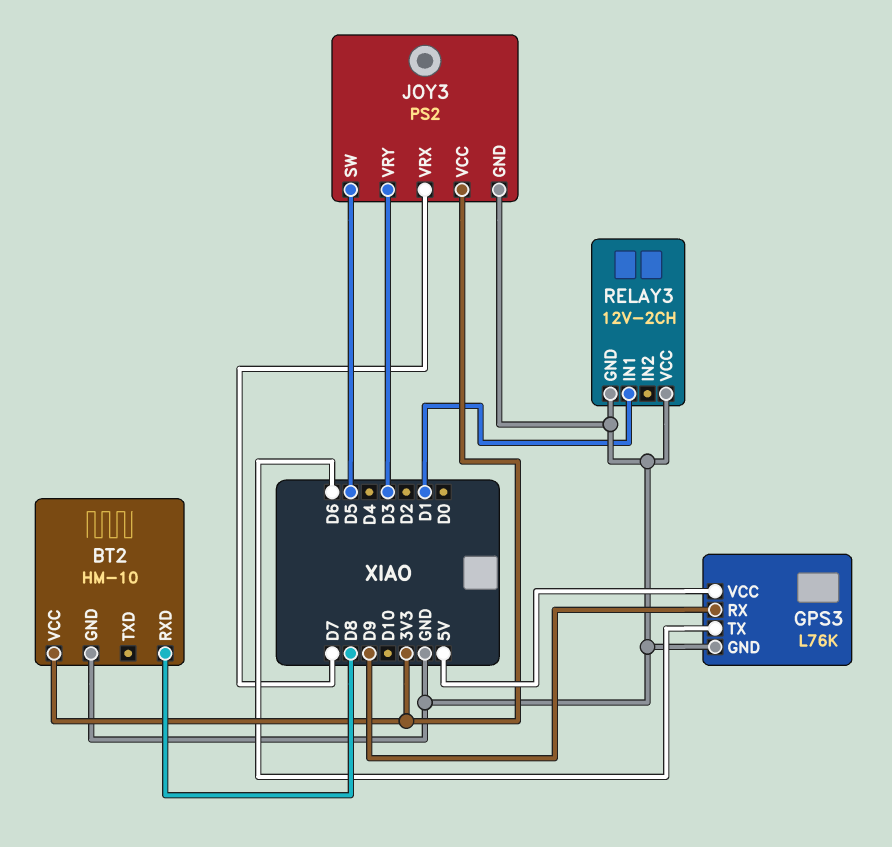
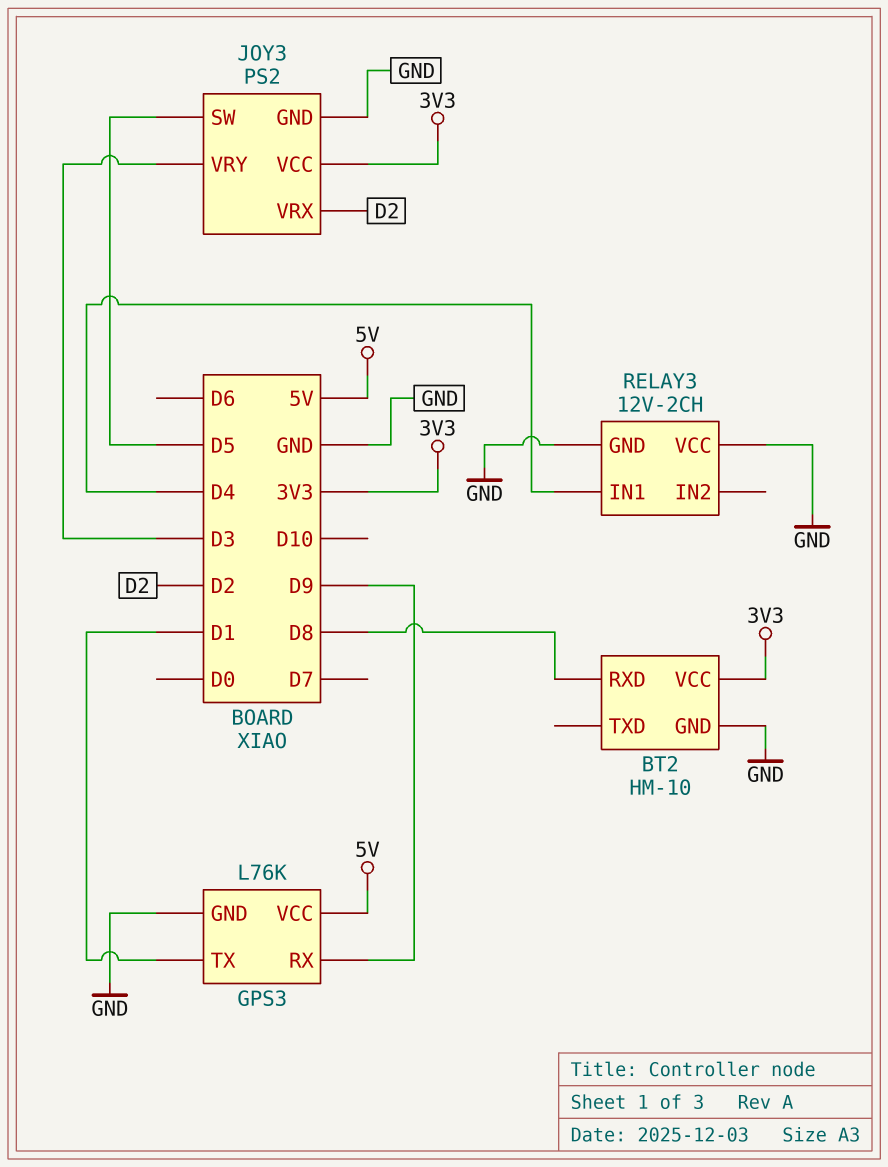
GPS3 pin TX: D6 -> D1
JOY3 pin VRX: D7 -> D2
RELAY3 pin IN1: D1 -> D4

